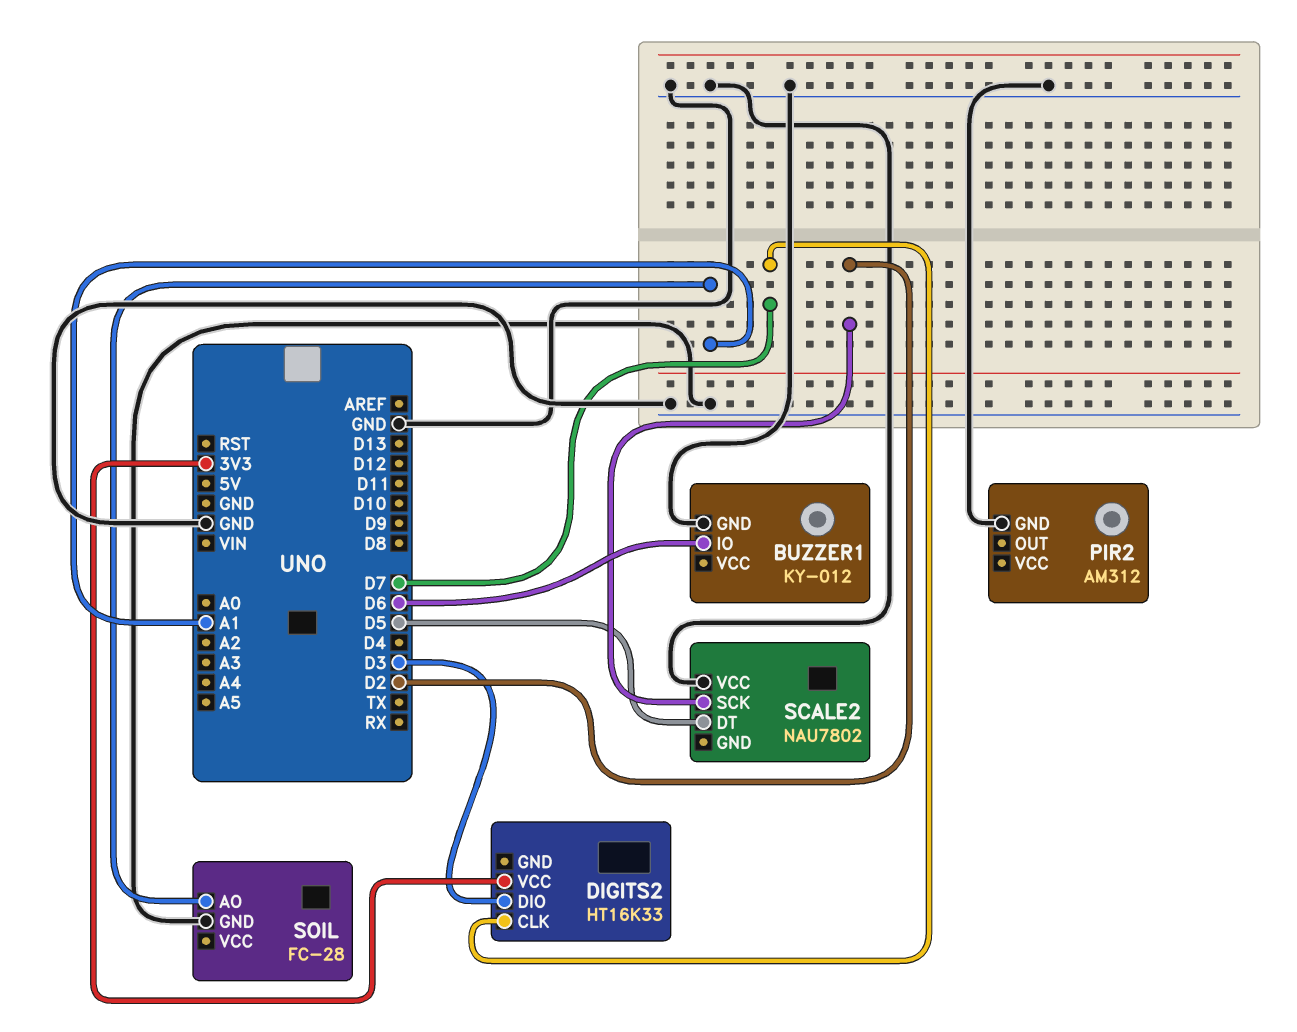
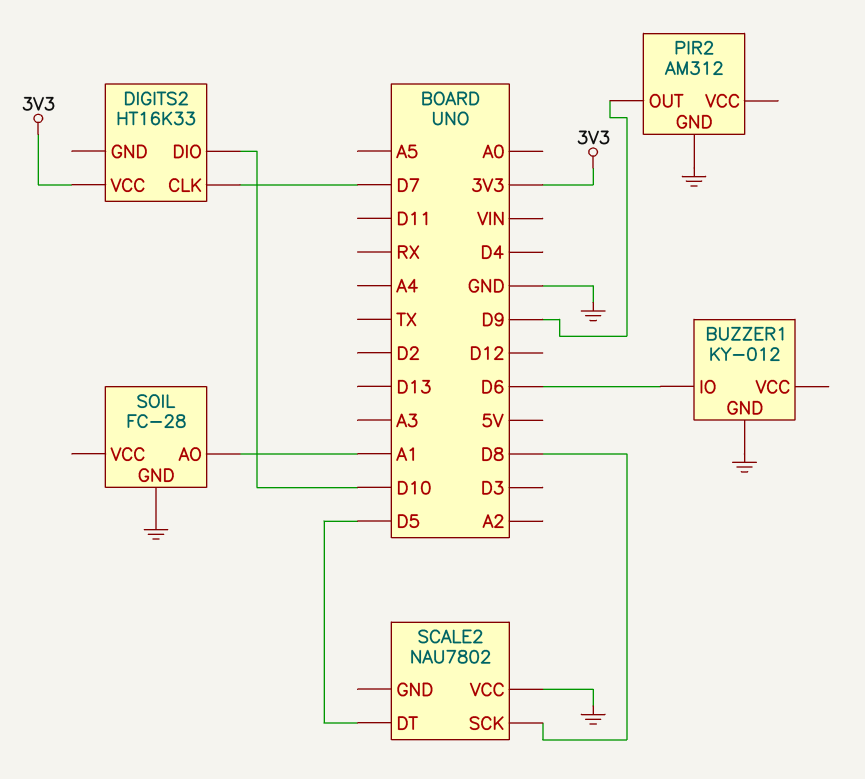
DIGITS2 pin DIO: D3 -> D10
PIR2 pin OUT: none -> D9
SCALE2 pin SCK: D2 -> D8

